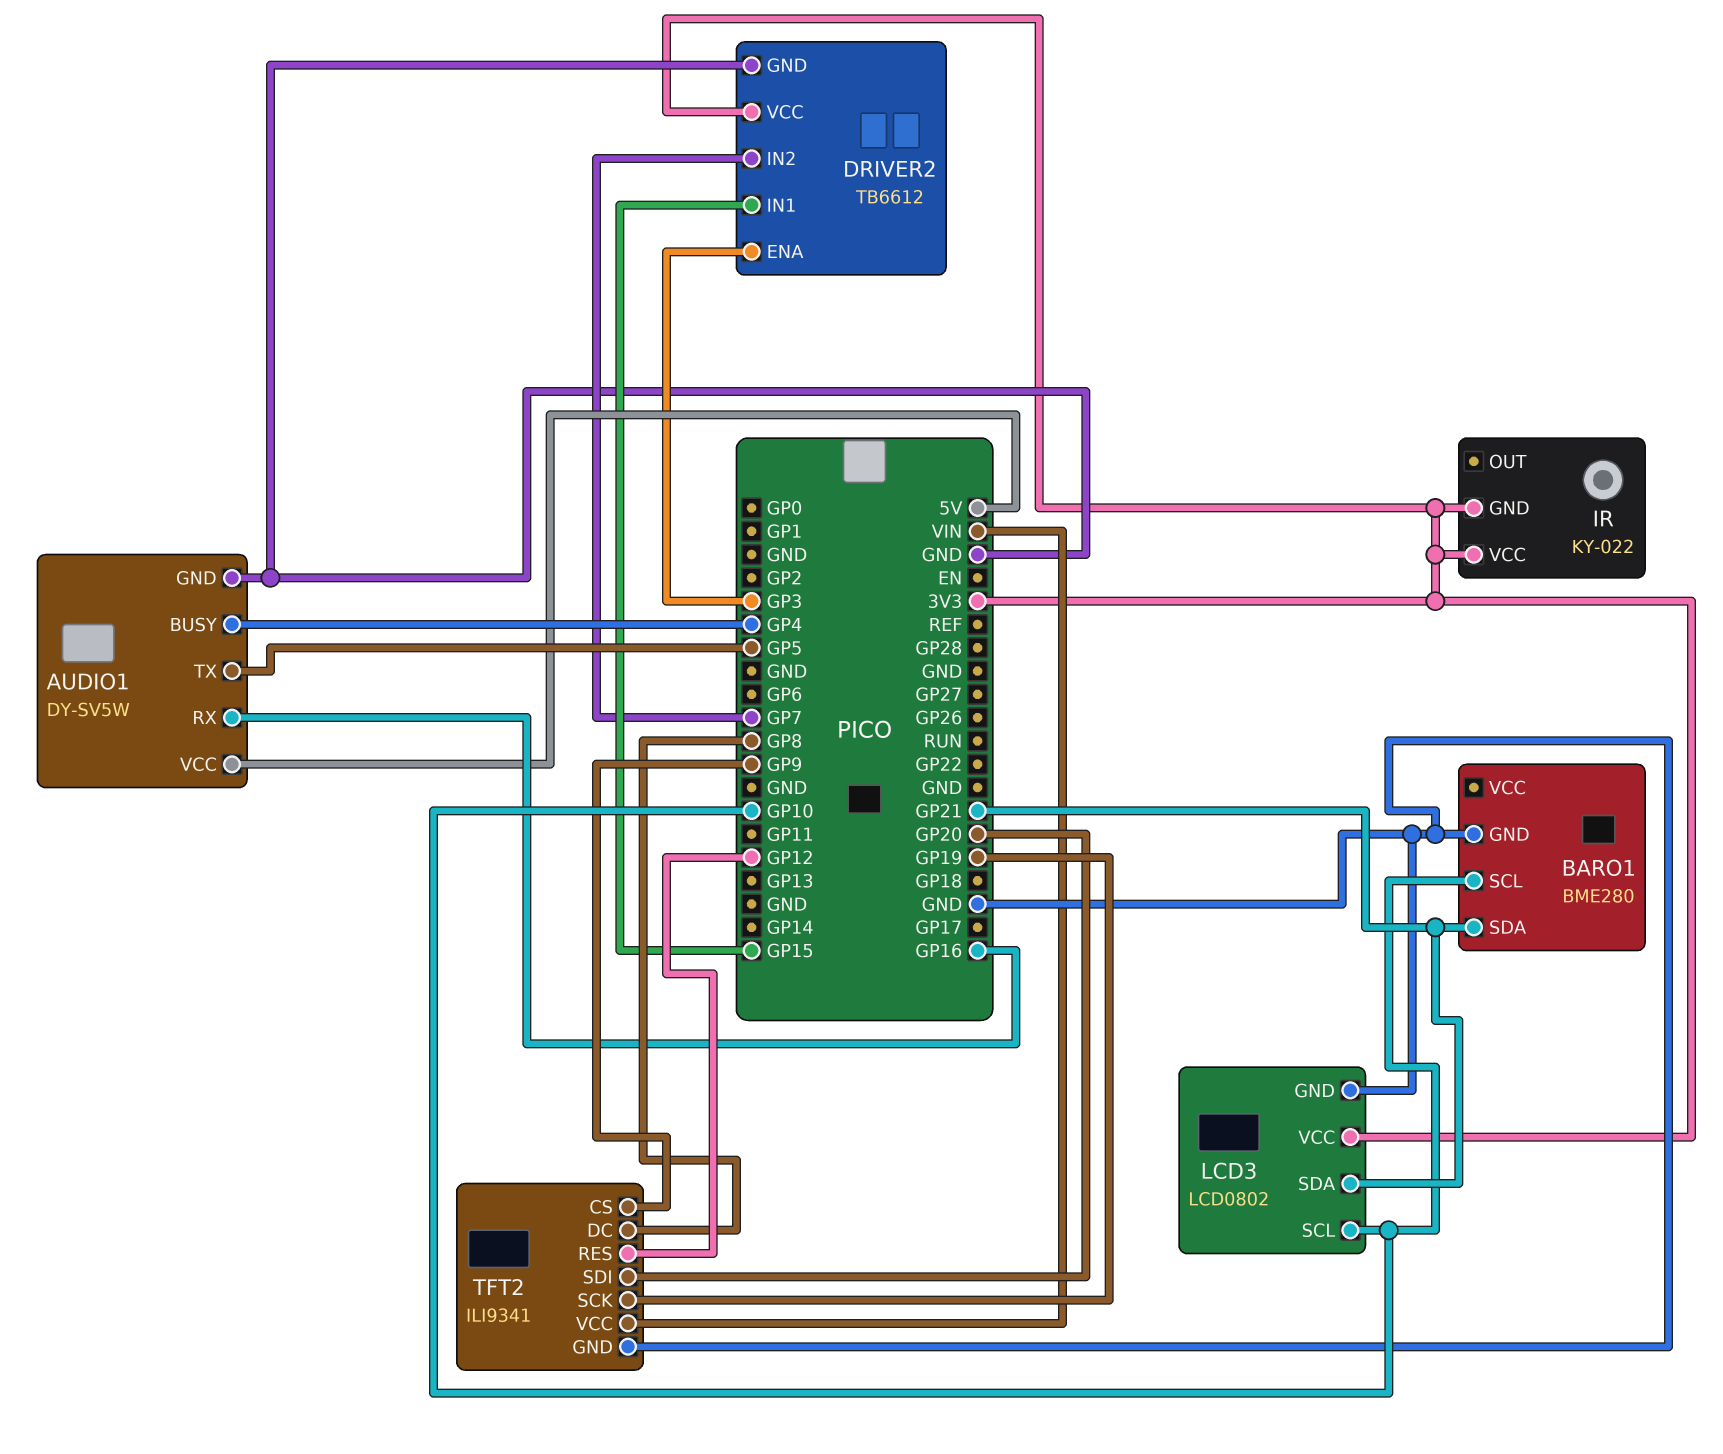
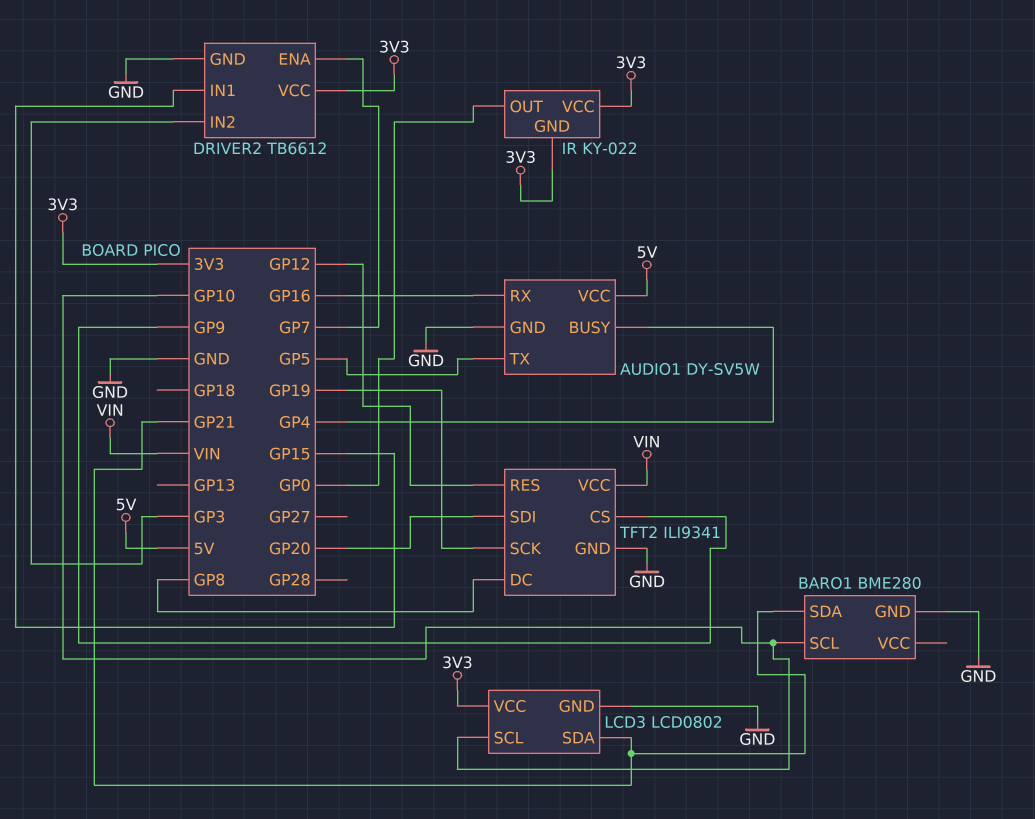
DRIVER2 pin ENA: GP3 -> GP7
DRIVER2 pin IN2: GP7 -> GP3
IR pin OUT: none -> GP0

